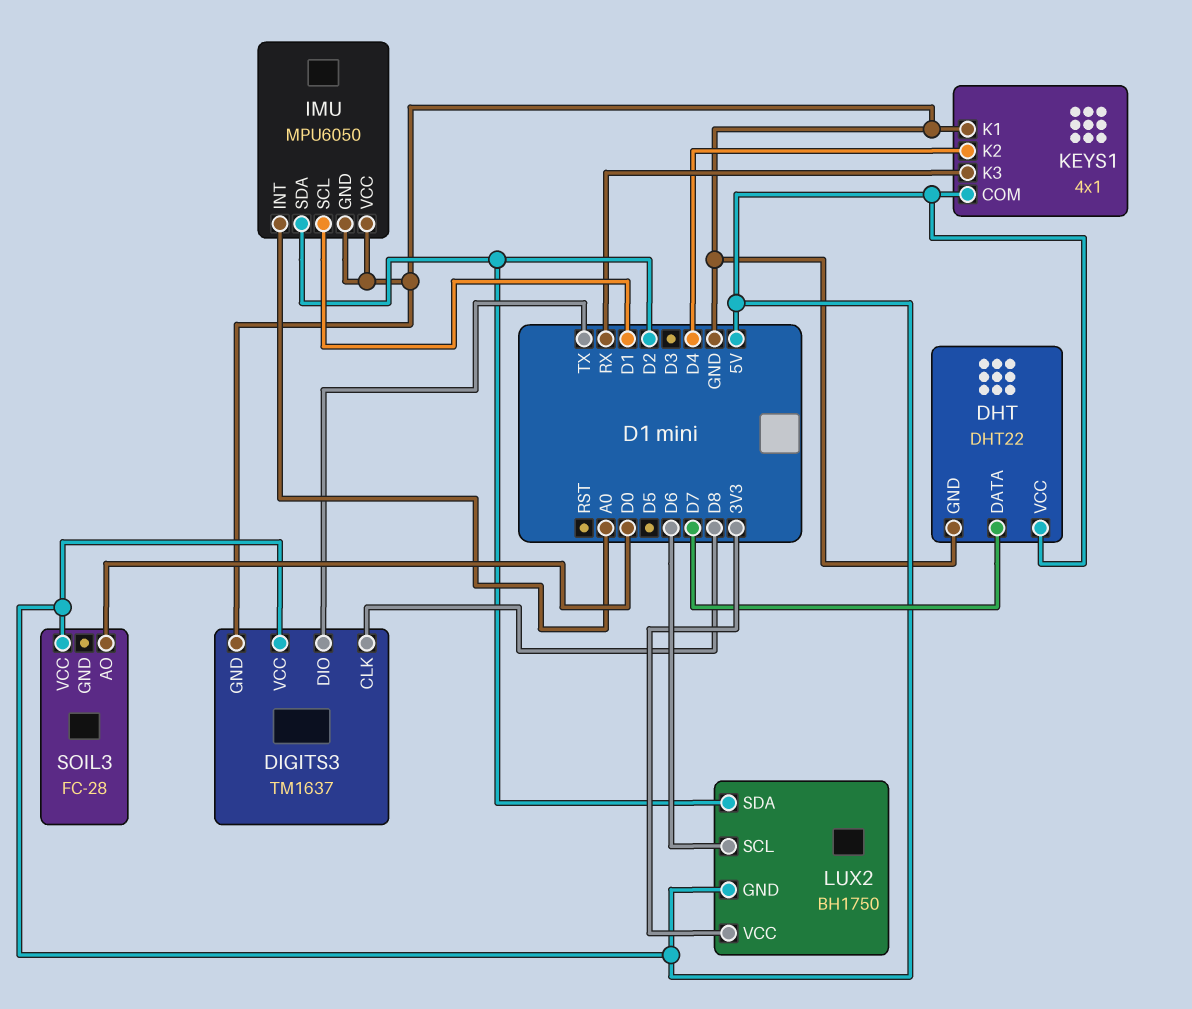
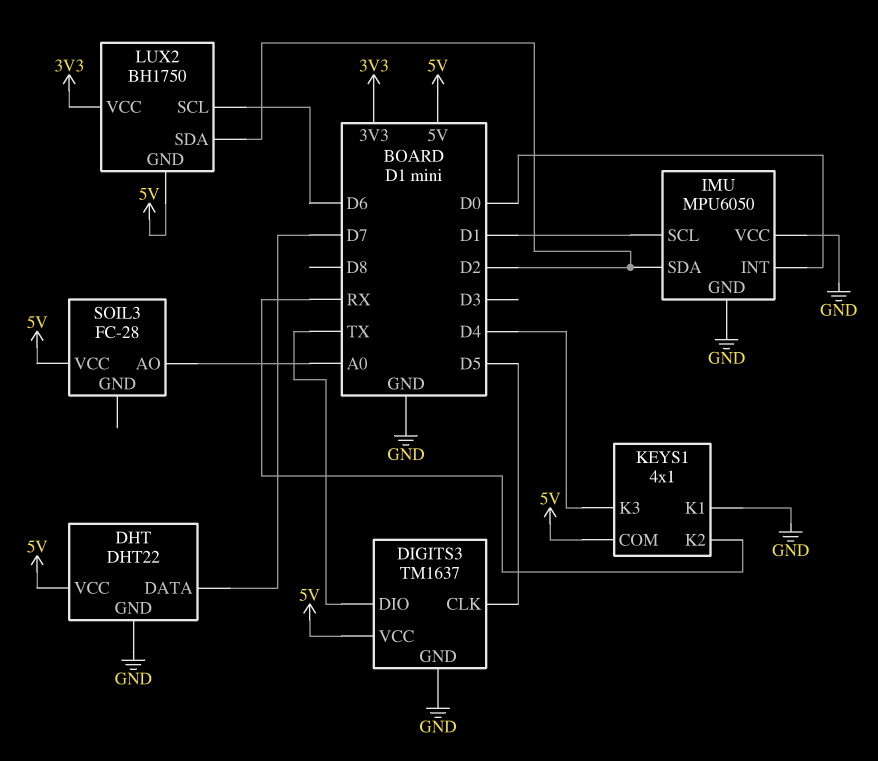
DIGITS3 pin CLK: D8 -> D5
IMU pin INT: A0 -> D0
KEYS1 pin K2: D4 -> RX
KEYS1 pin K3: RX -> D4
SOIL3 pin AO: D0 -> A0

